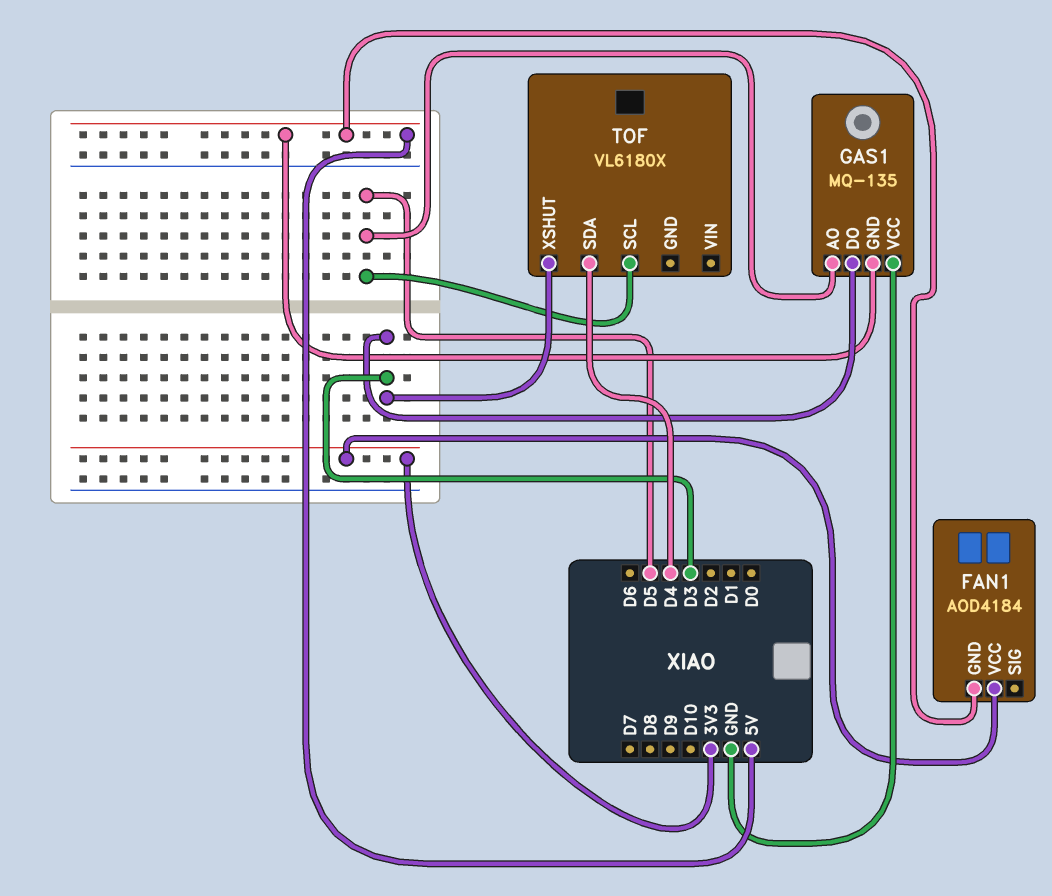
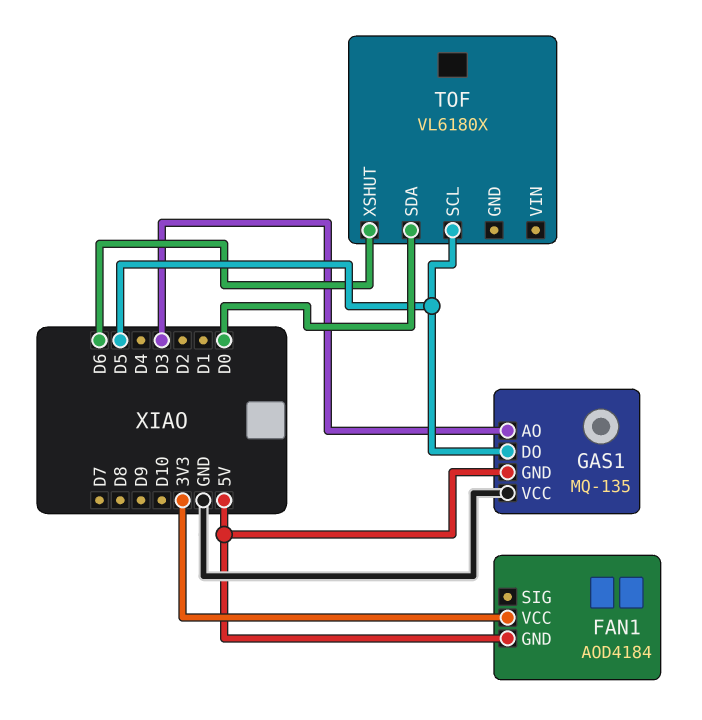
GAS1 pin AO: D5 -> D3
GAS1 pin DO: D3 -> D5
TOF pin SDA: D4 -> D0
TOF pin XSHUT: D3 -> D6

